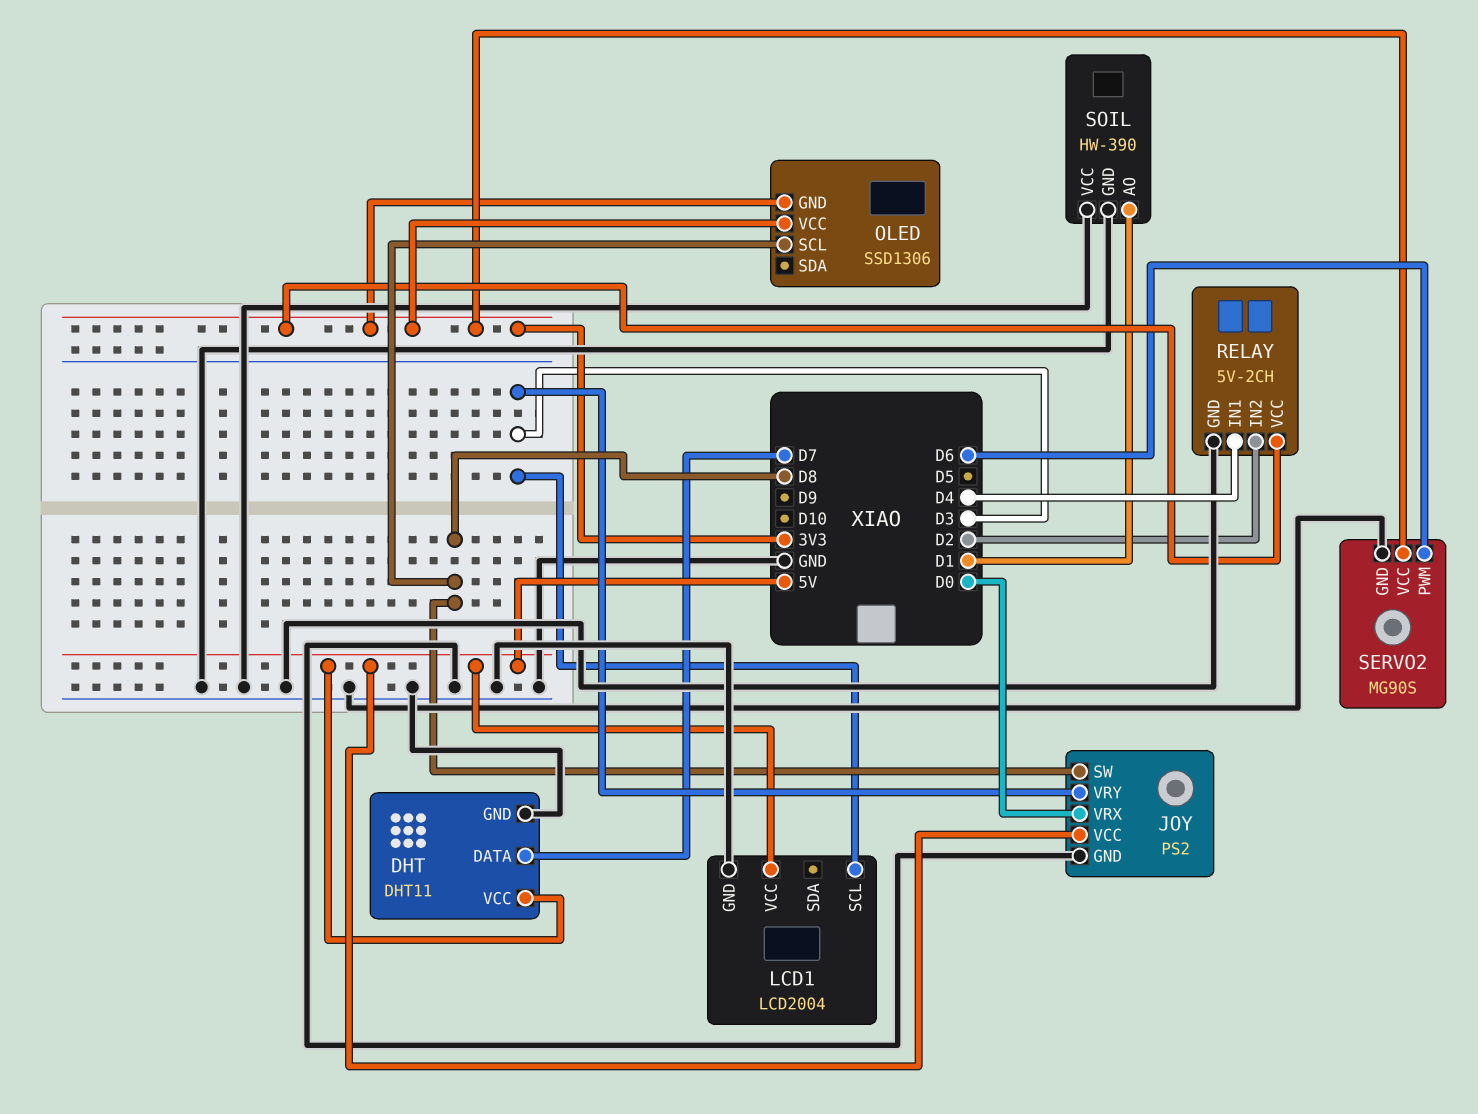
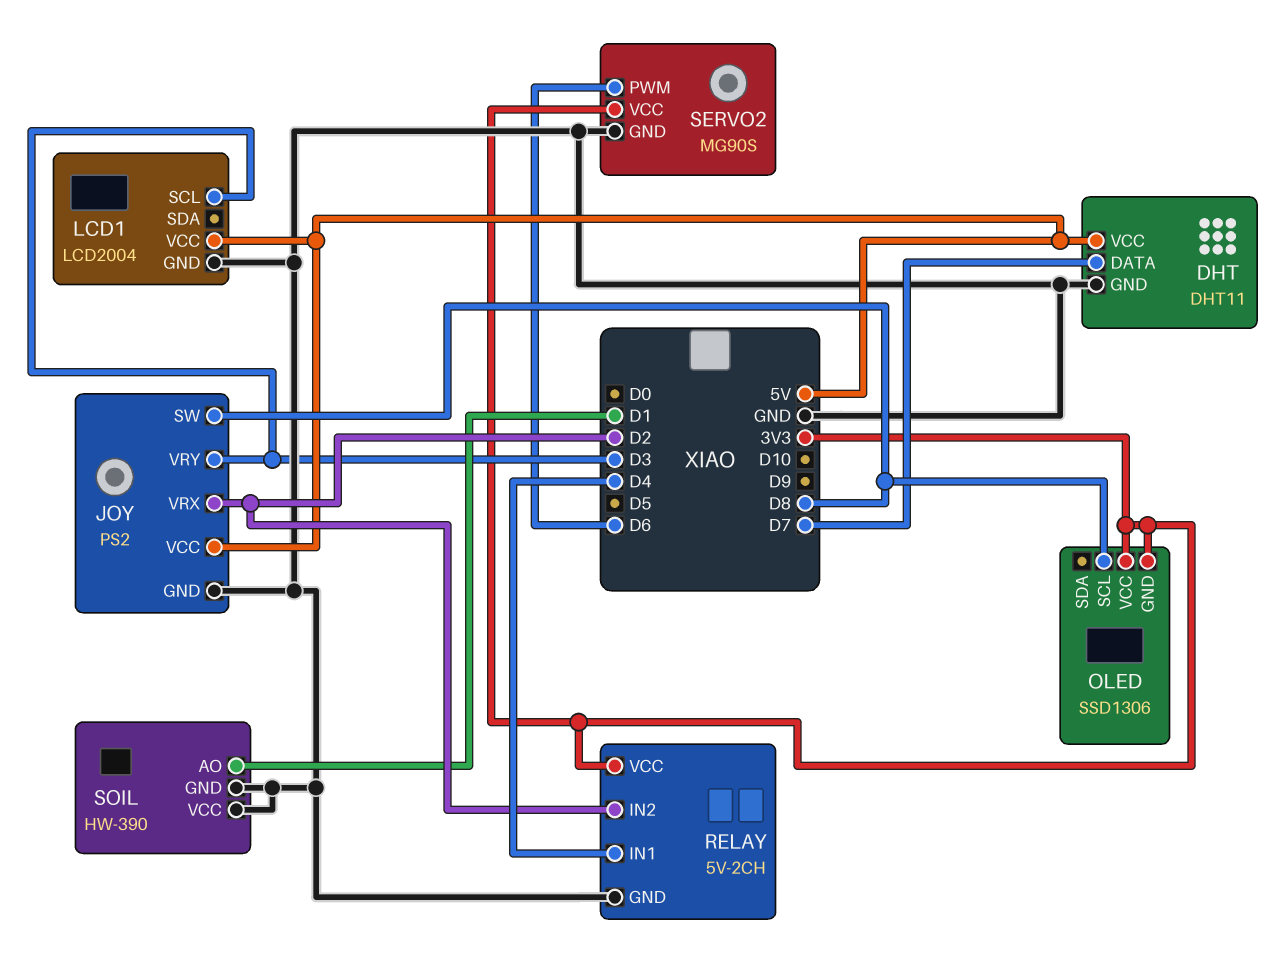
JOY pin VRX: D0 -> D2

